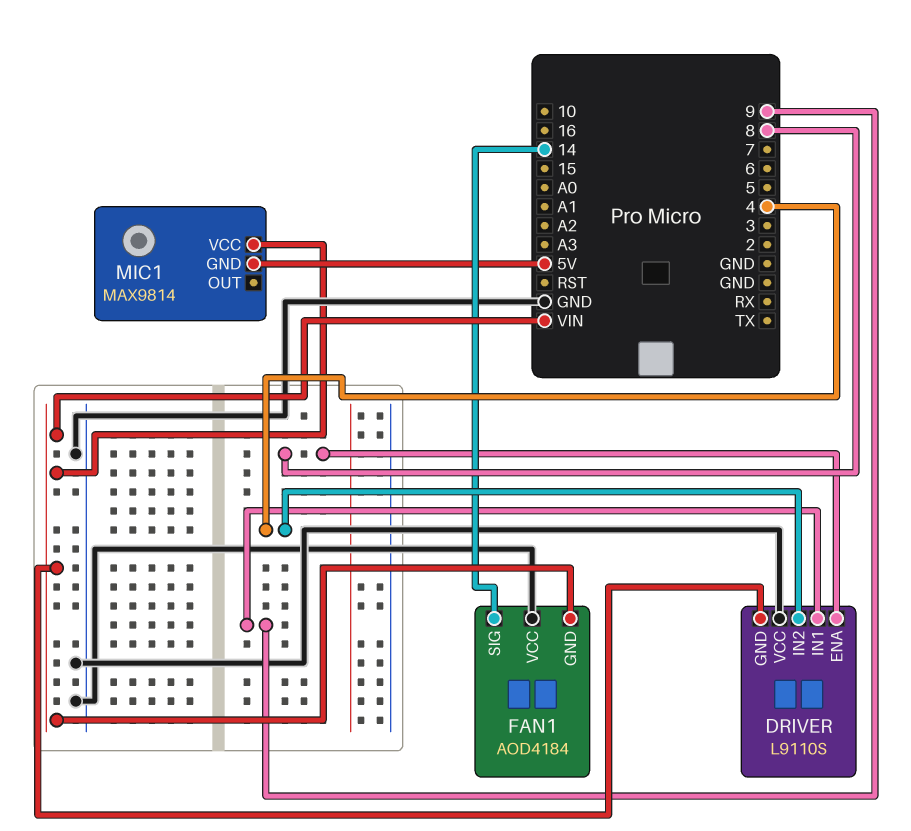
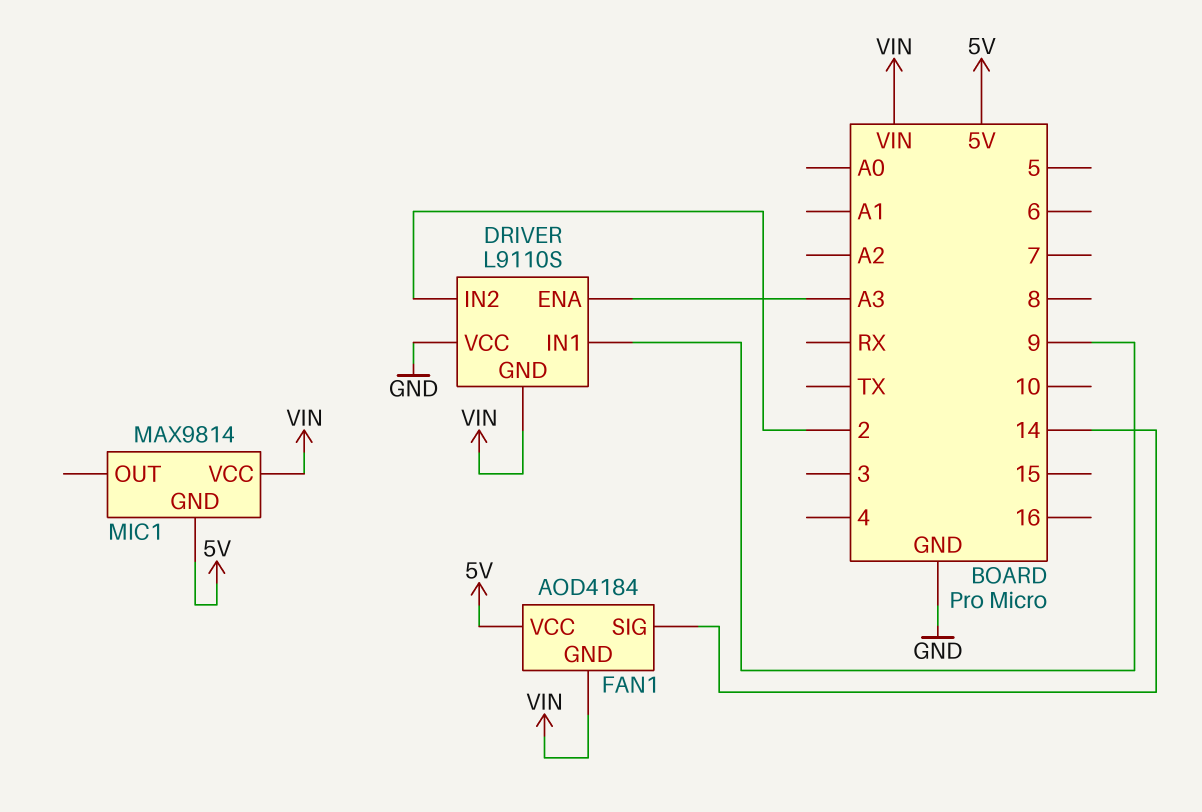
DRIVER pin ENA: 8 -> A3
DRIVER pin IN2: 4 -> 2
FAN1 pin VCC: GND -> 5V

